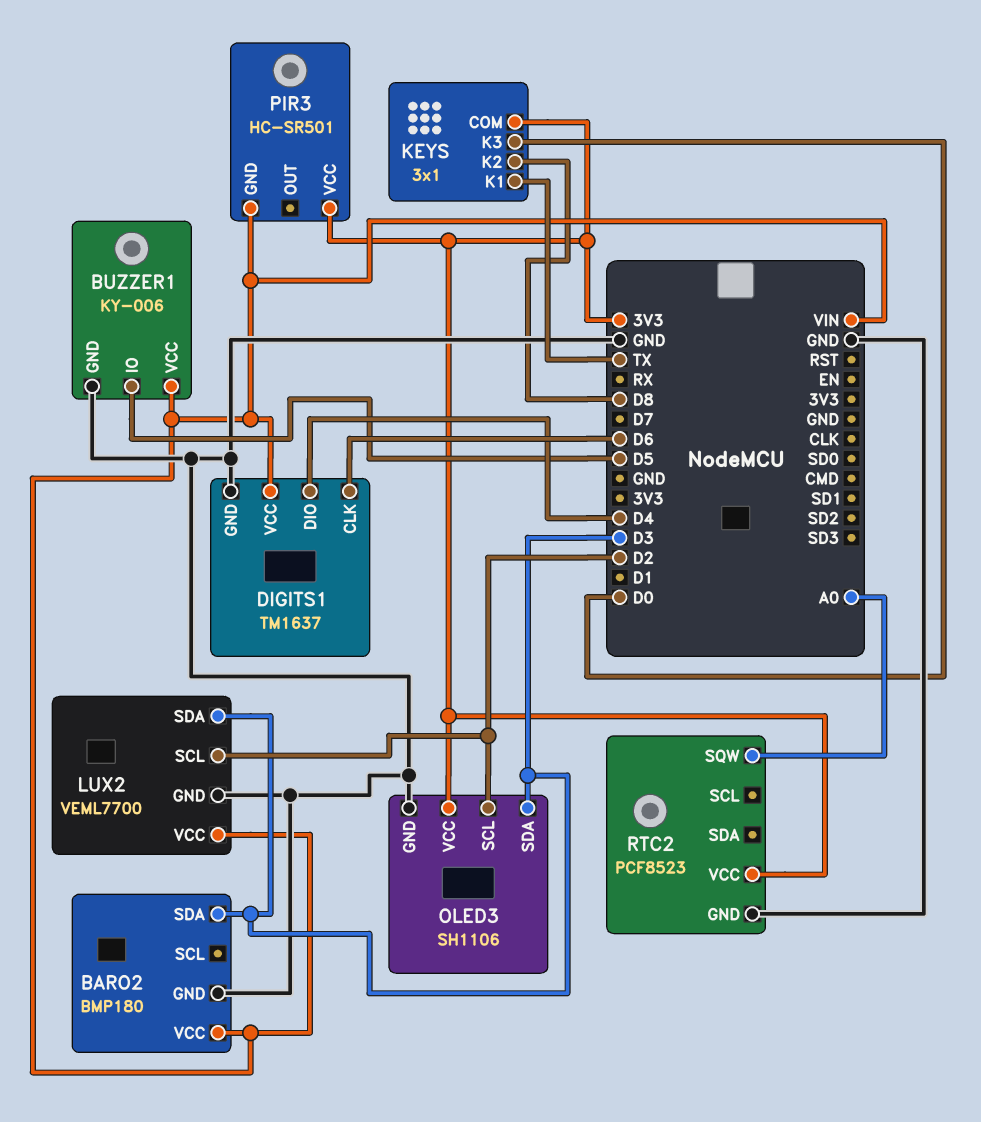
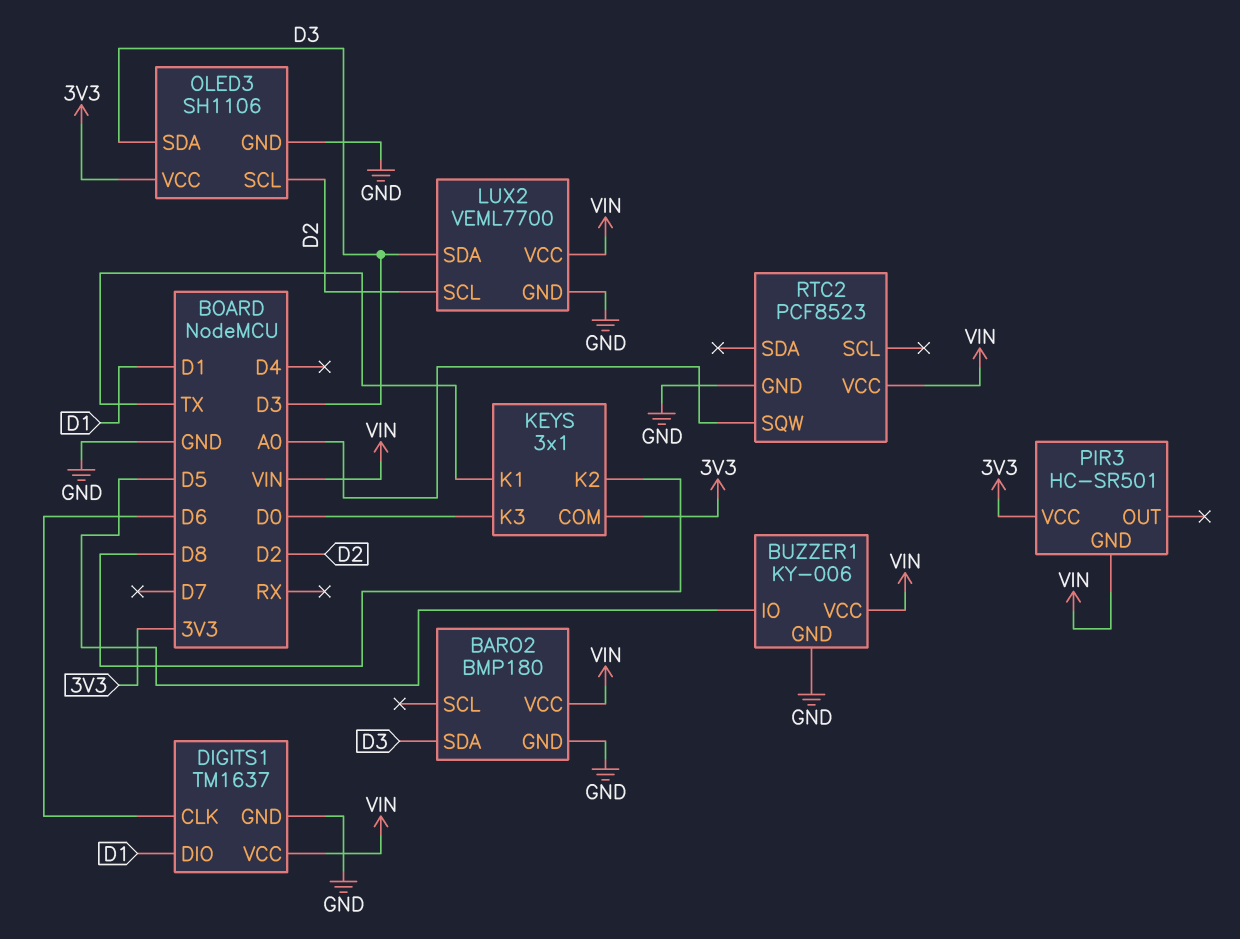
DIGITS1 pin DIO: D4 -> D1
RTC2 pin VCC: 3V3 -> VIN

